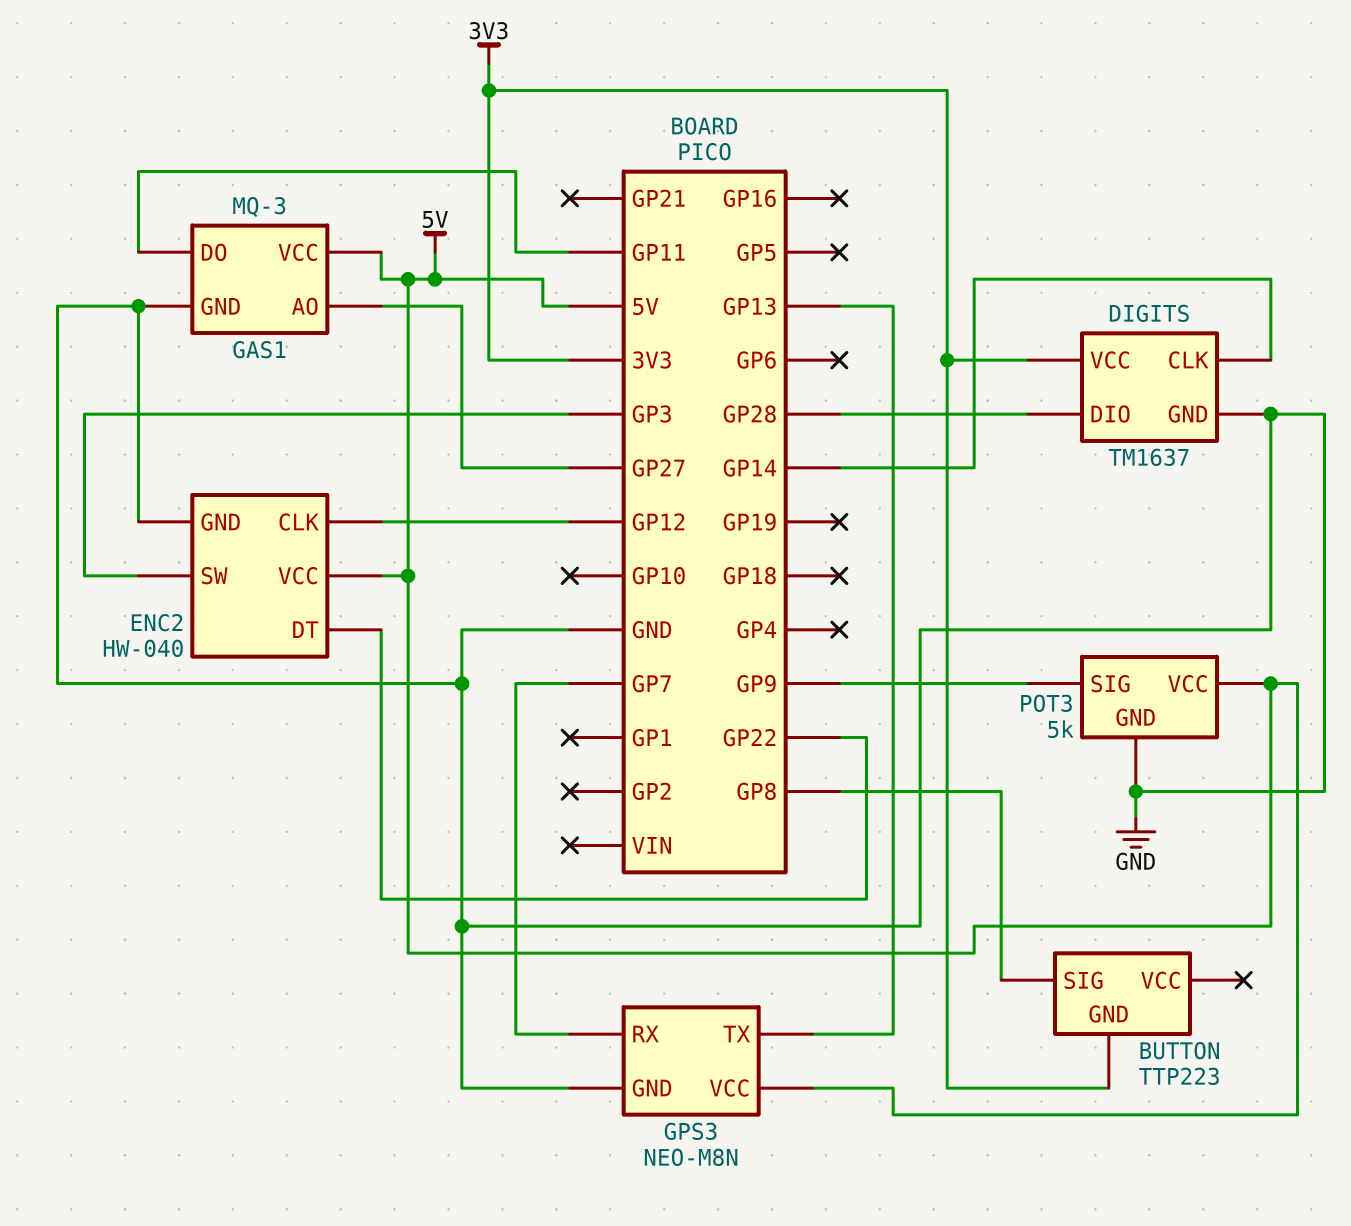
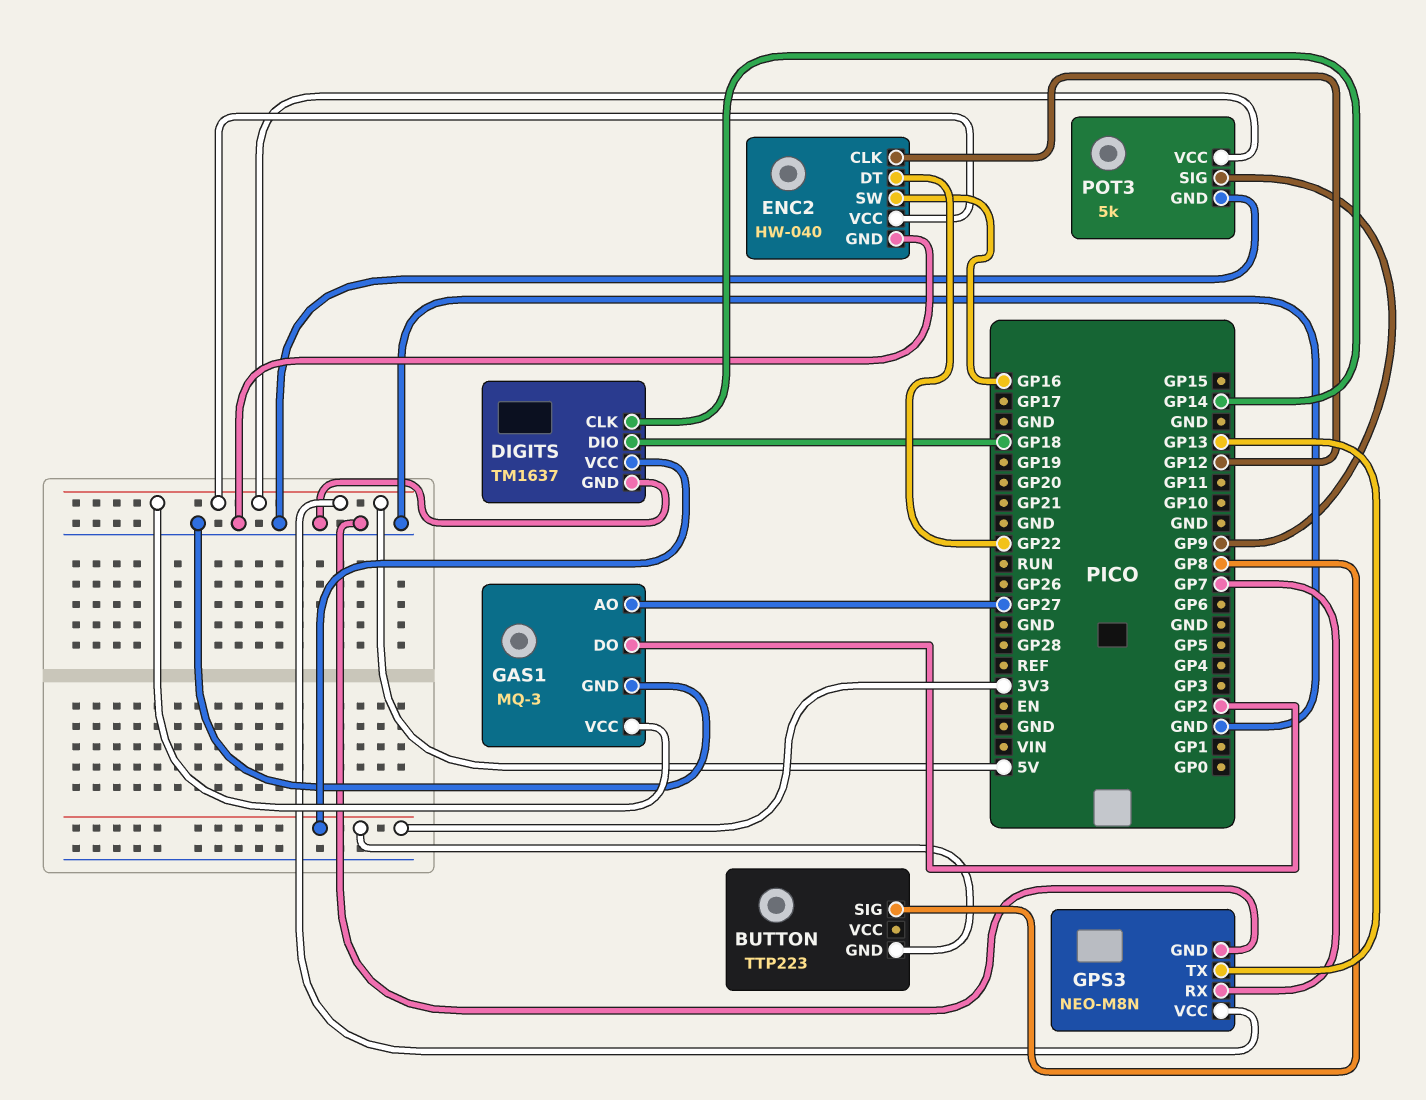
DIGITS pin DIO: GP28 -> GP18
ENC2 pin SW: GP3 -> GP16
GAS1 pin DO: GP11 -> GP2

